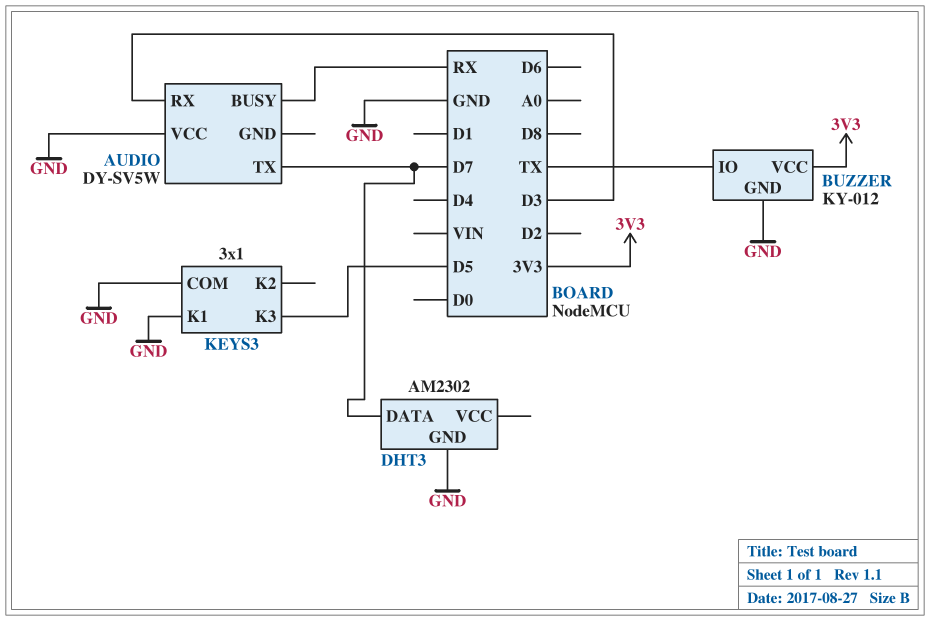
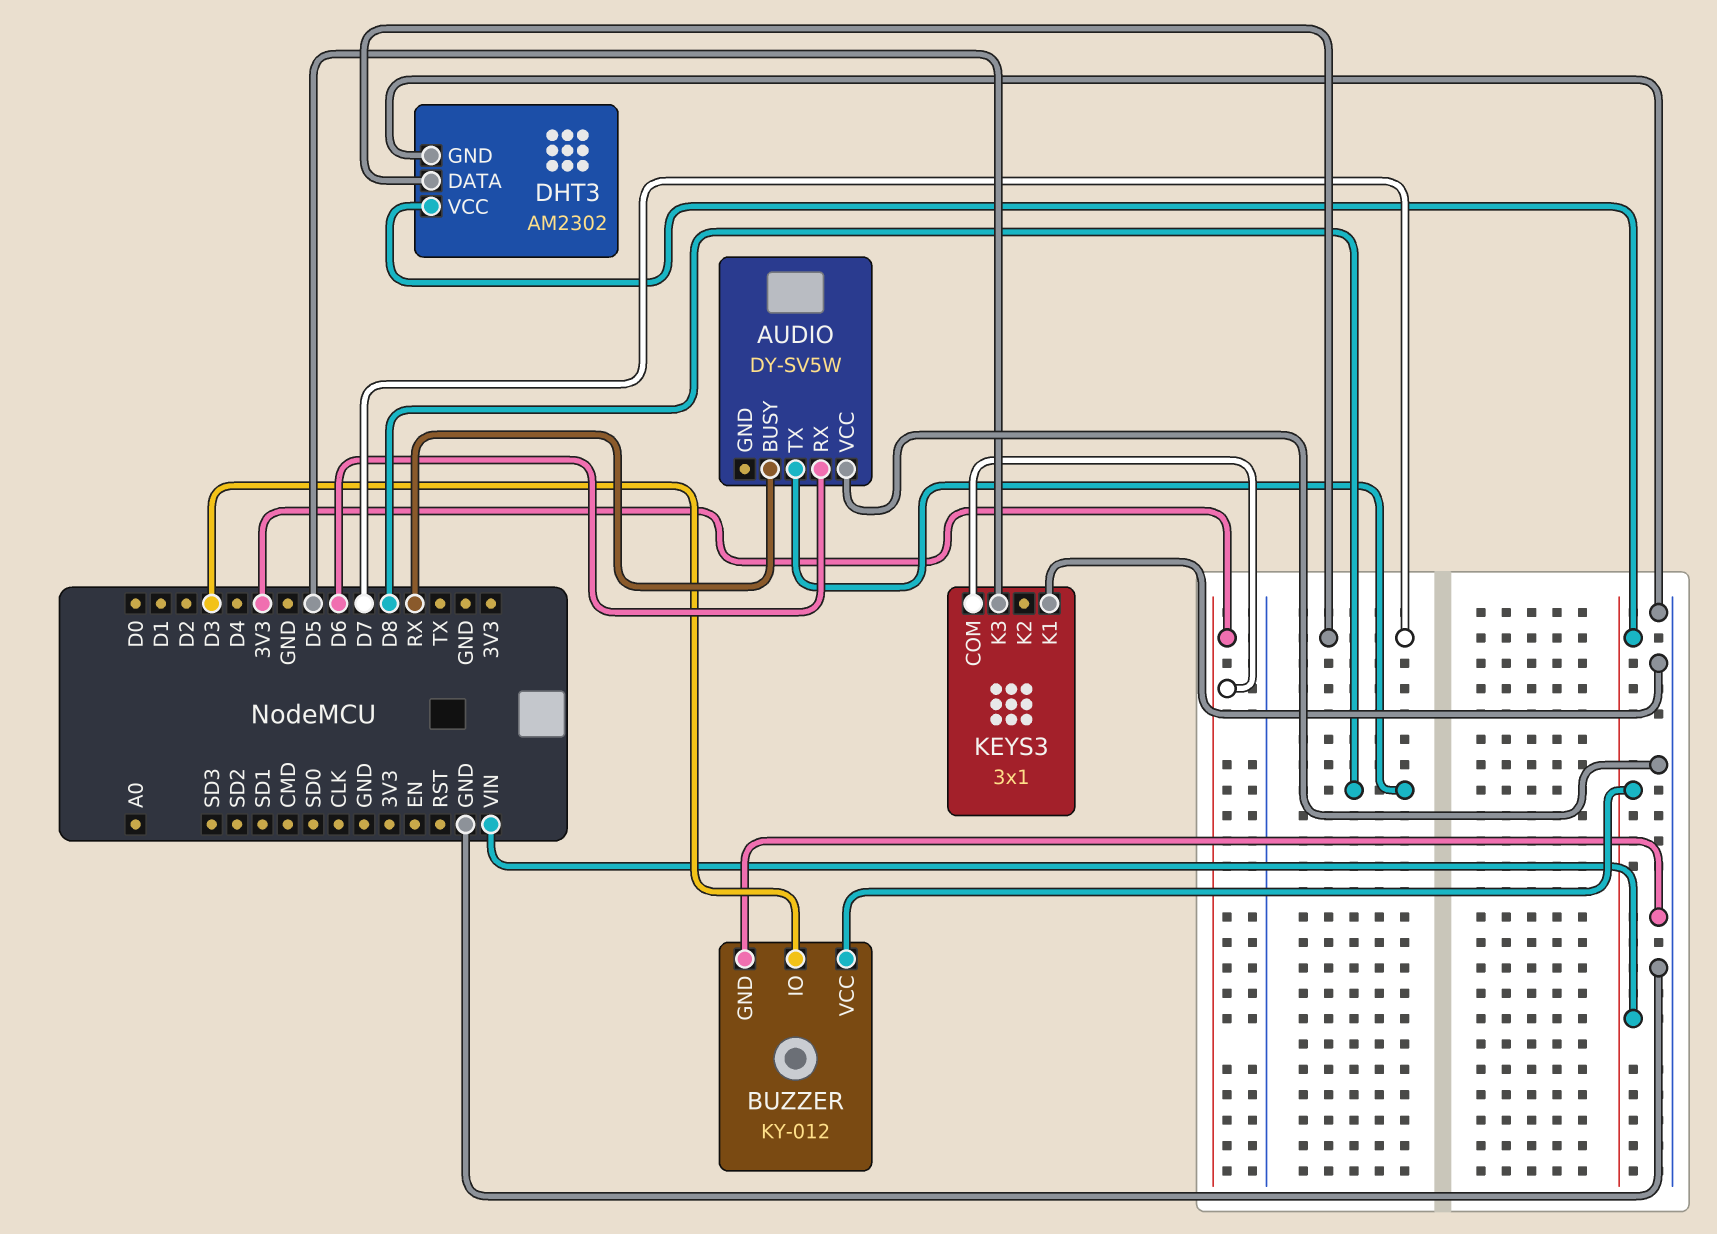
AUDIO pin RX: D3 -> D6
AUDIO pin TX: D7 -> D8
BUZZER pin IO: TX -> D3
BUZZER pin VCC: 3V3 -> VIN
DHT3 pin VCC: none -> VIN
KEYS3 pin COM: GND -> 3V3

